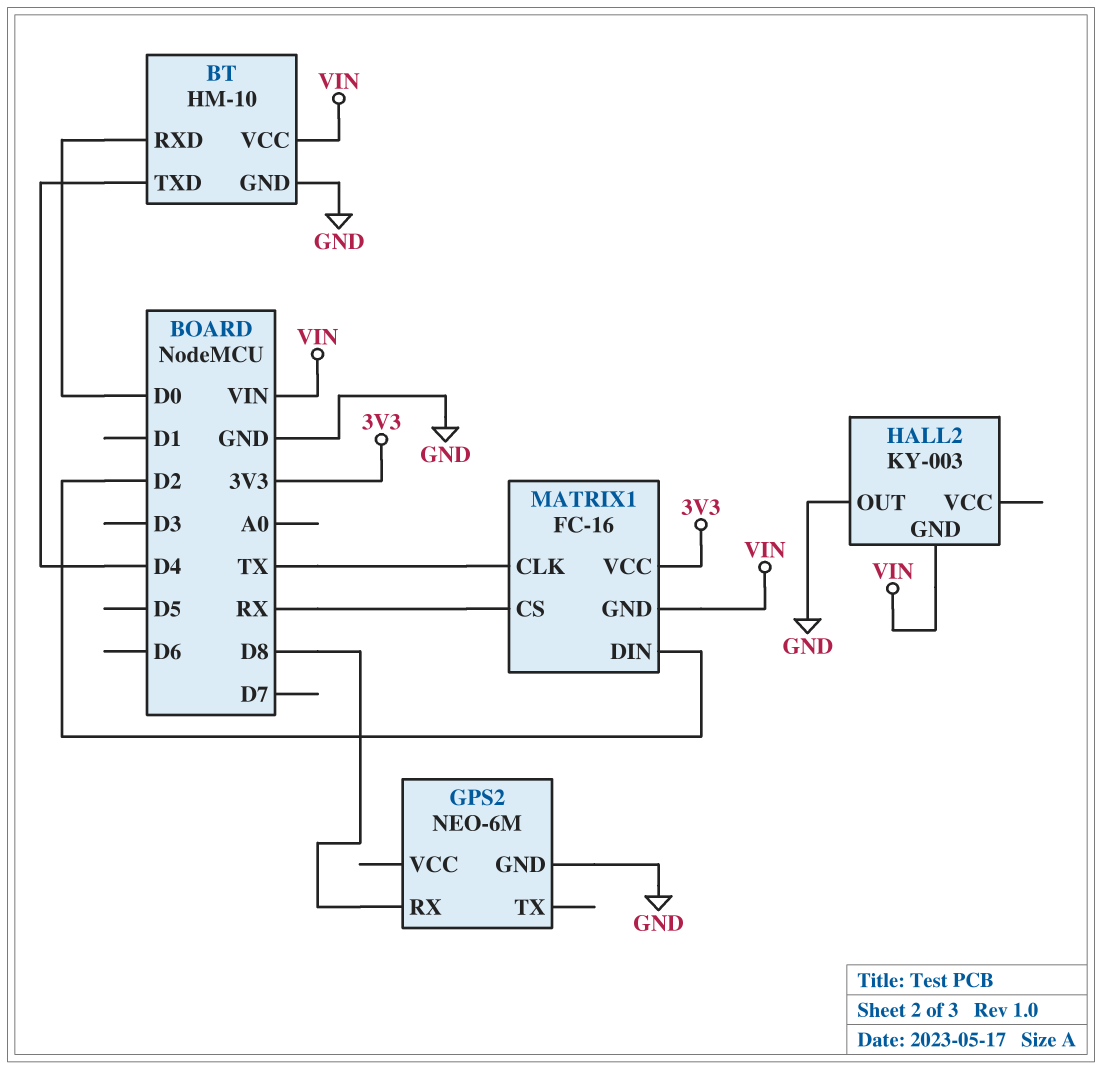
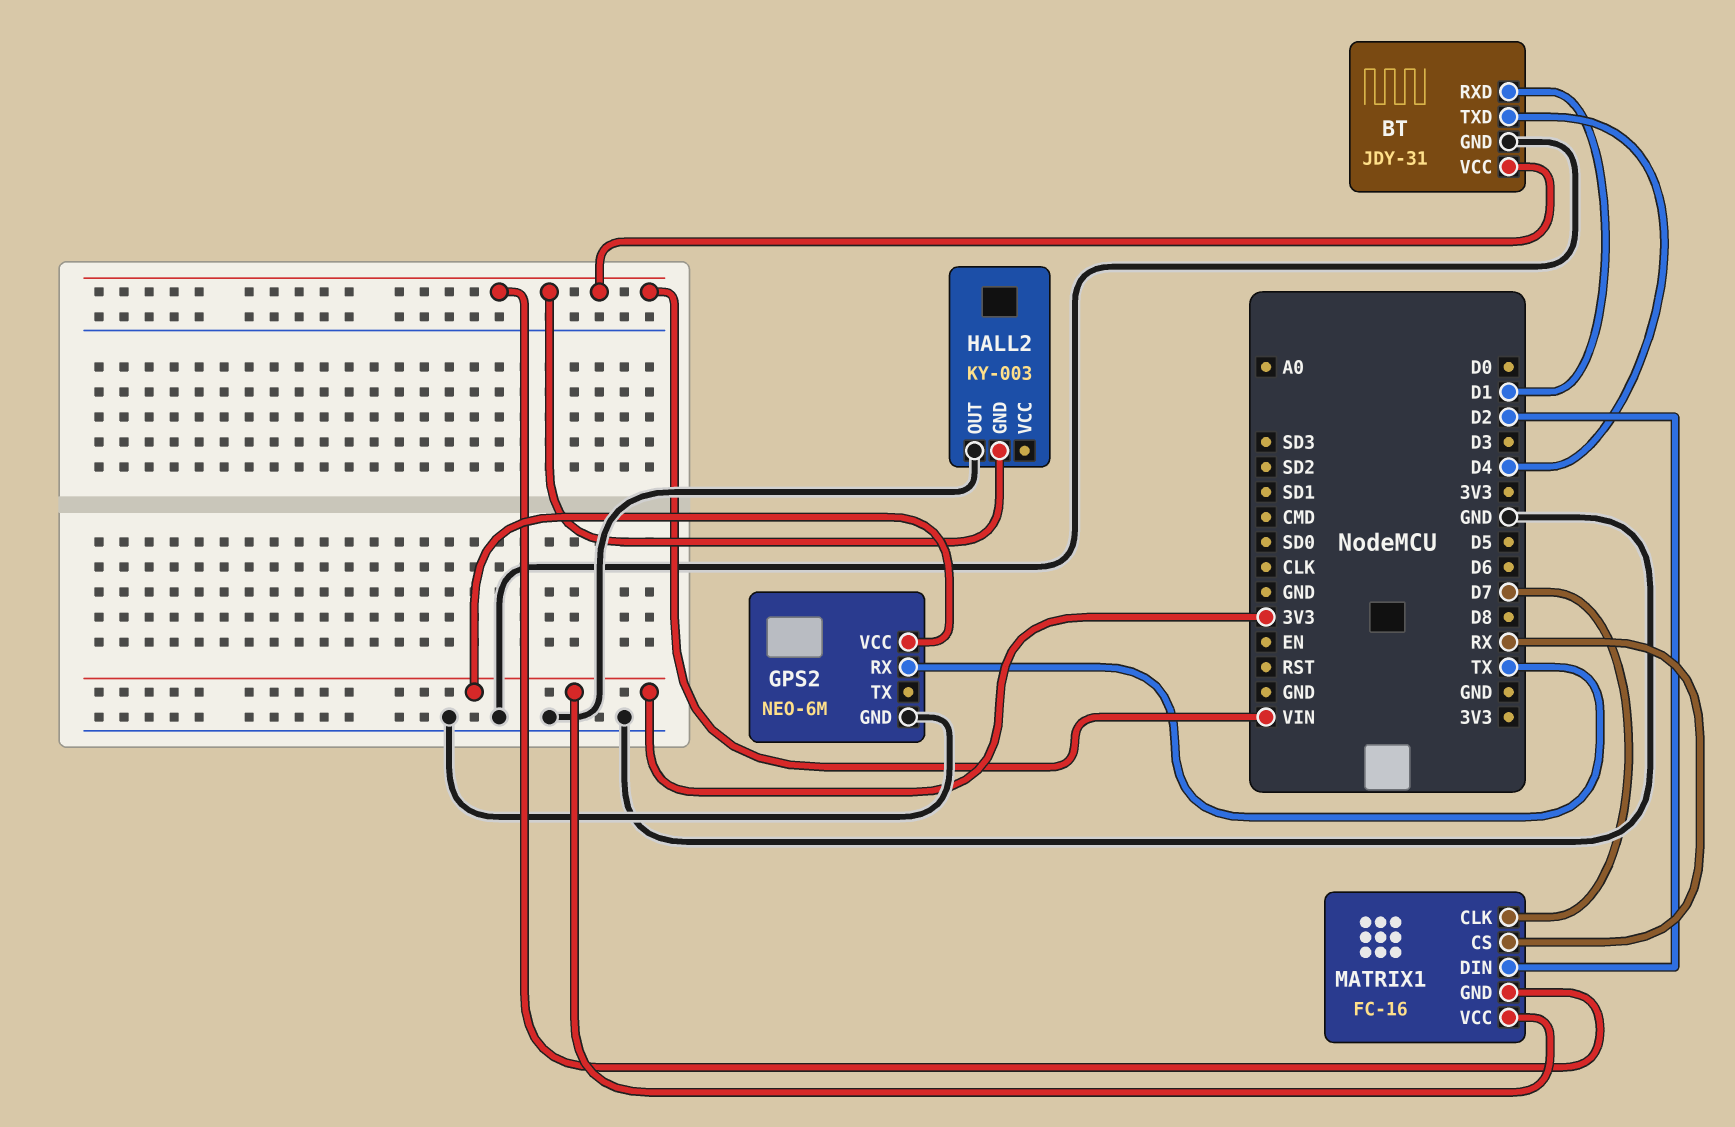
BT: HM-10 -> JDY-31
BT pin RXD: D0 -> D1
GPS2 pin RX: D8 -> TX
GPS2 pin VCC: none -> 3V3
MATRIX1 pin CLK: TX -> D7

